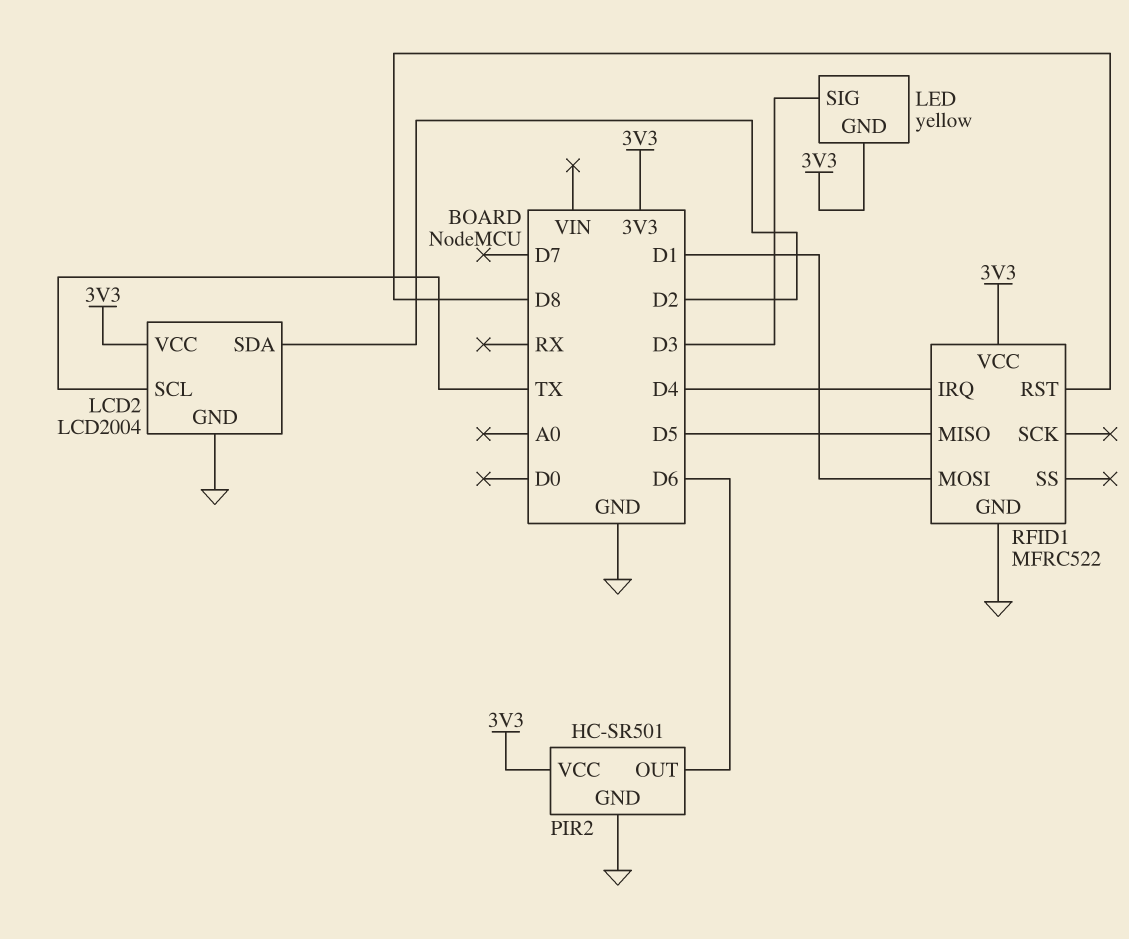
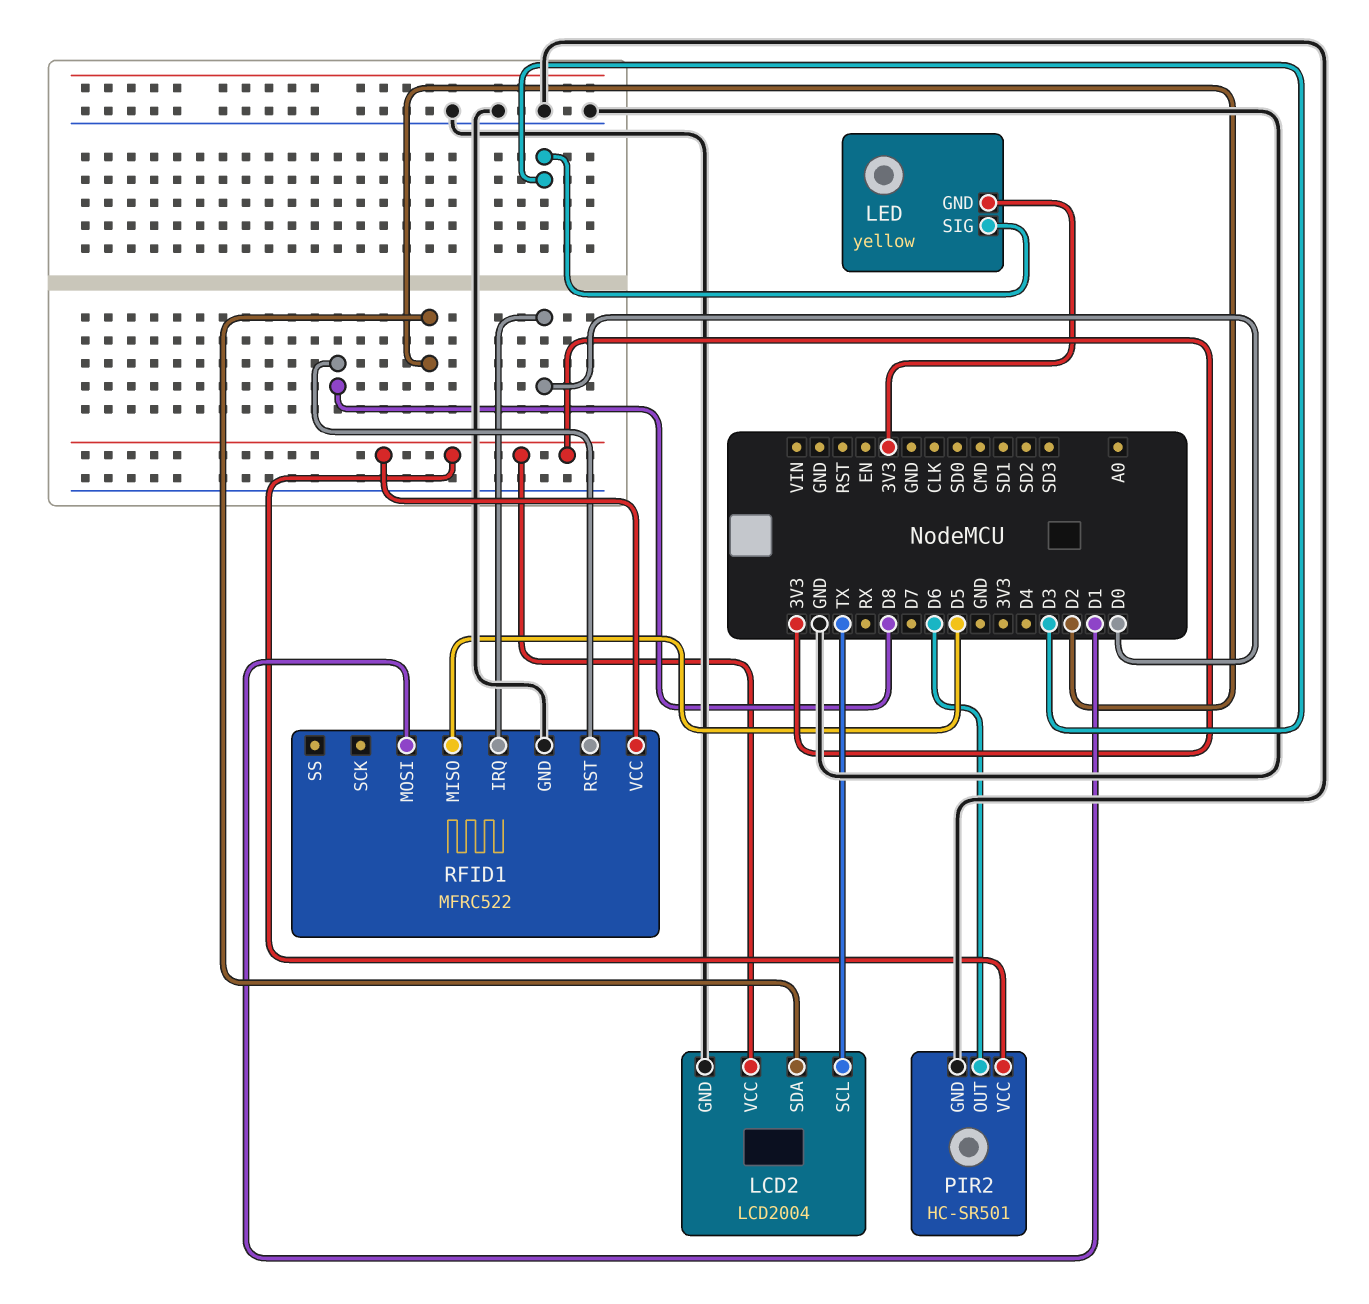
RFID1 pin IRQ: D4 -> D0

